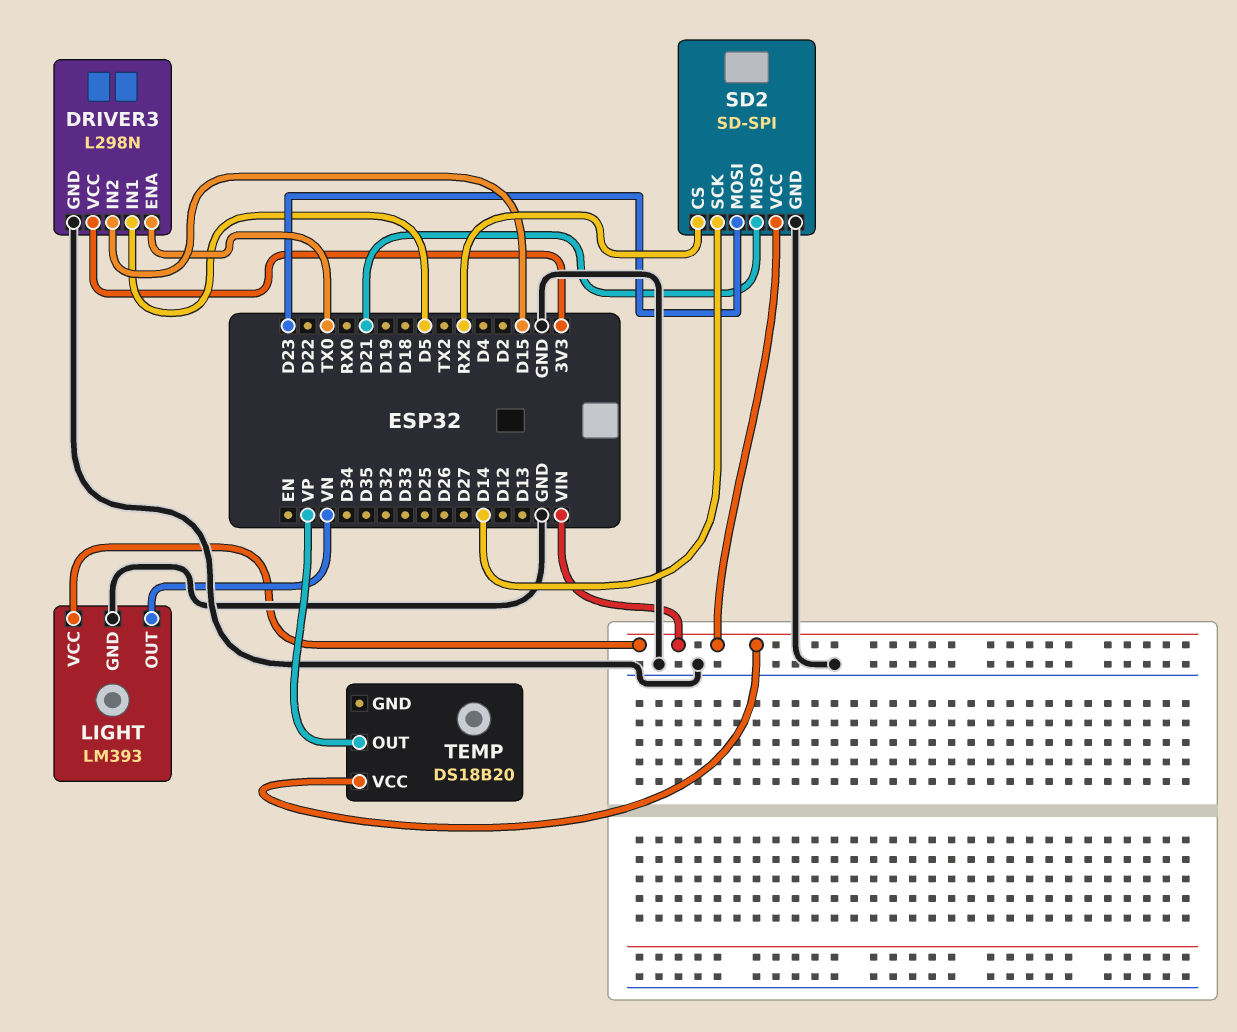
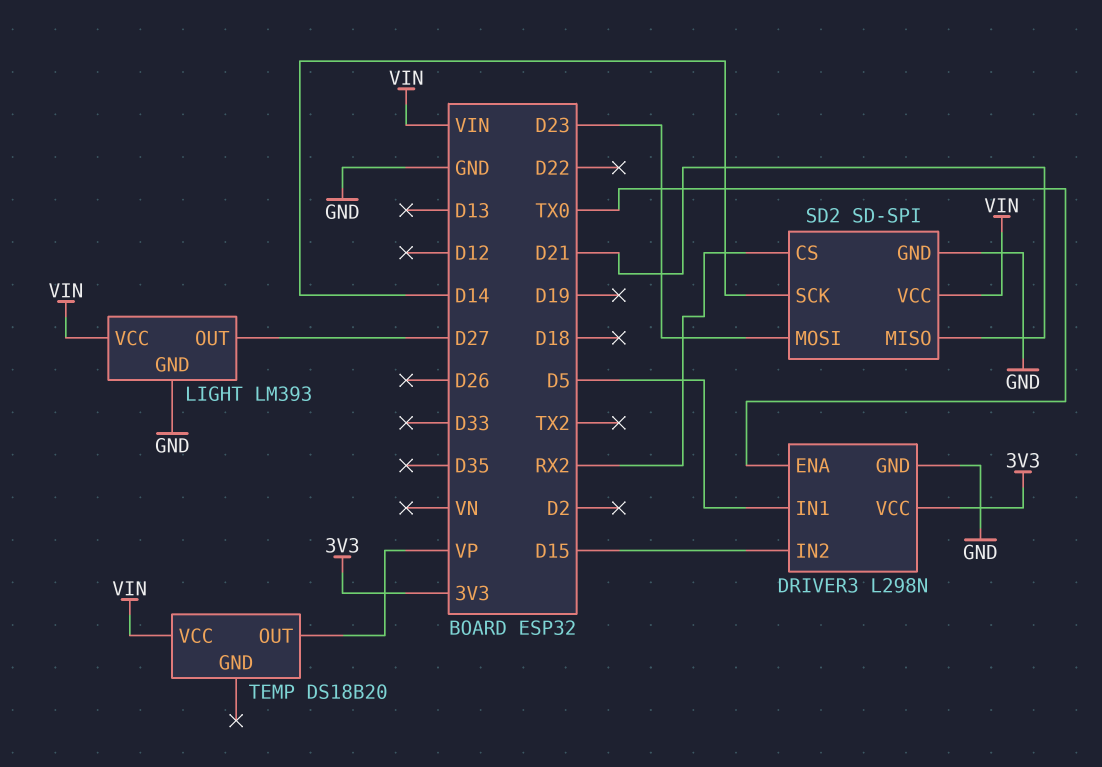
LIGHT pin OUT: VN -> D27

